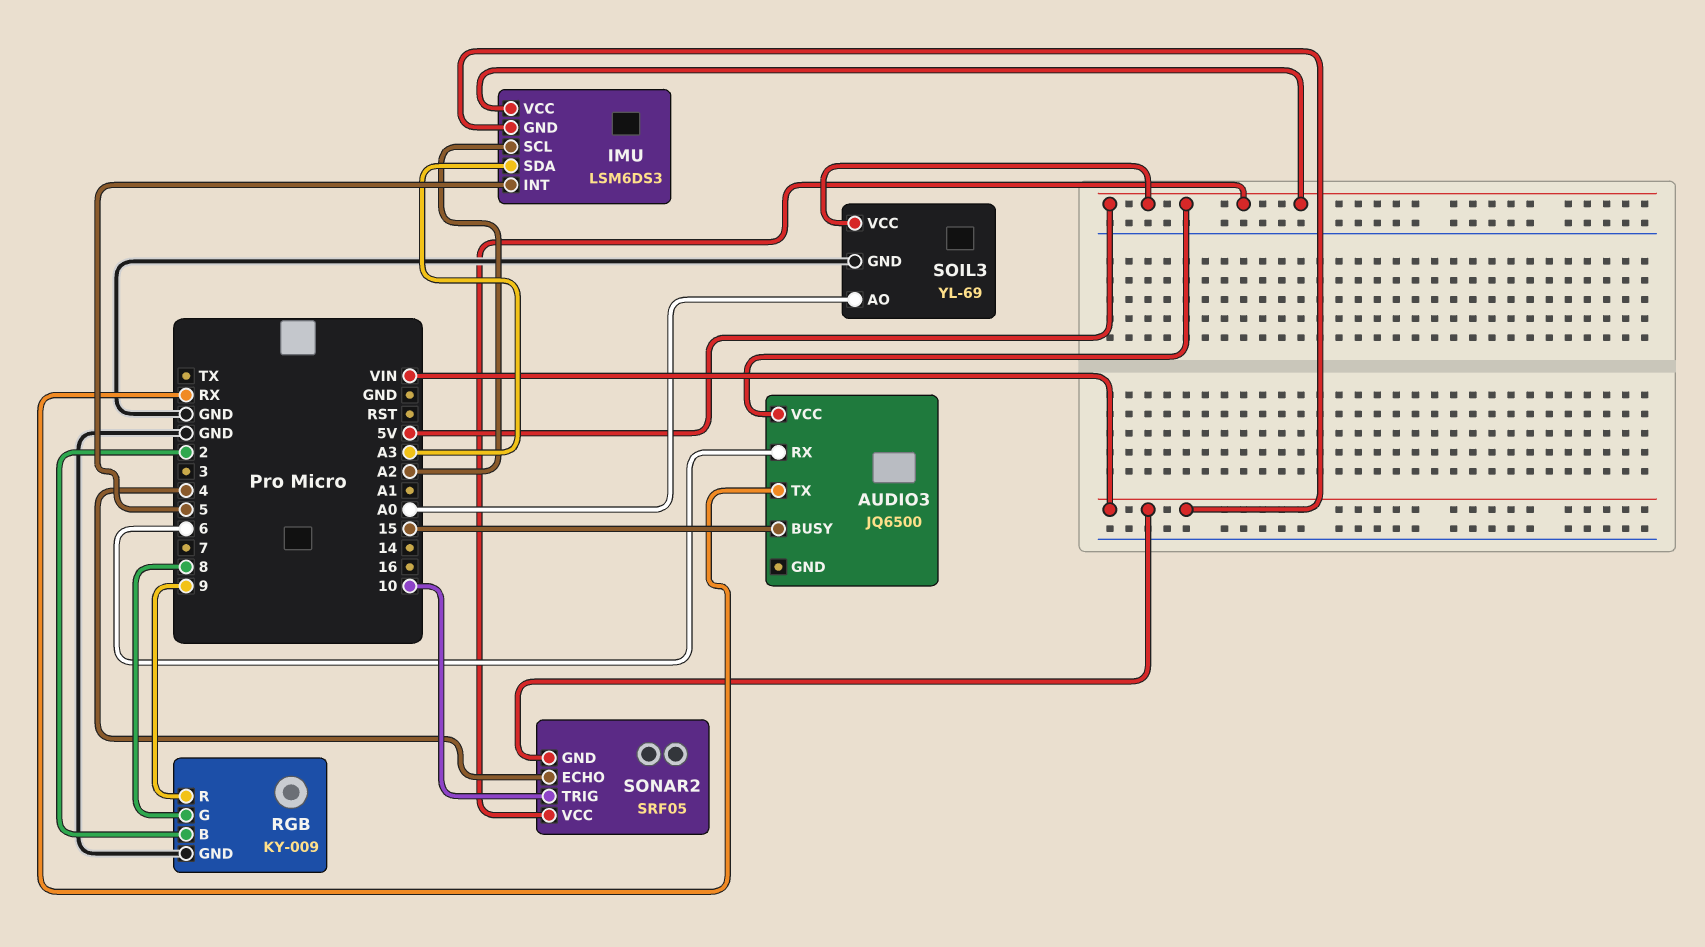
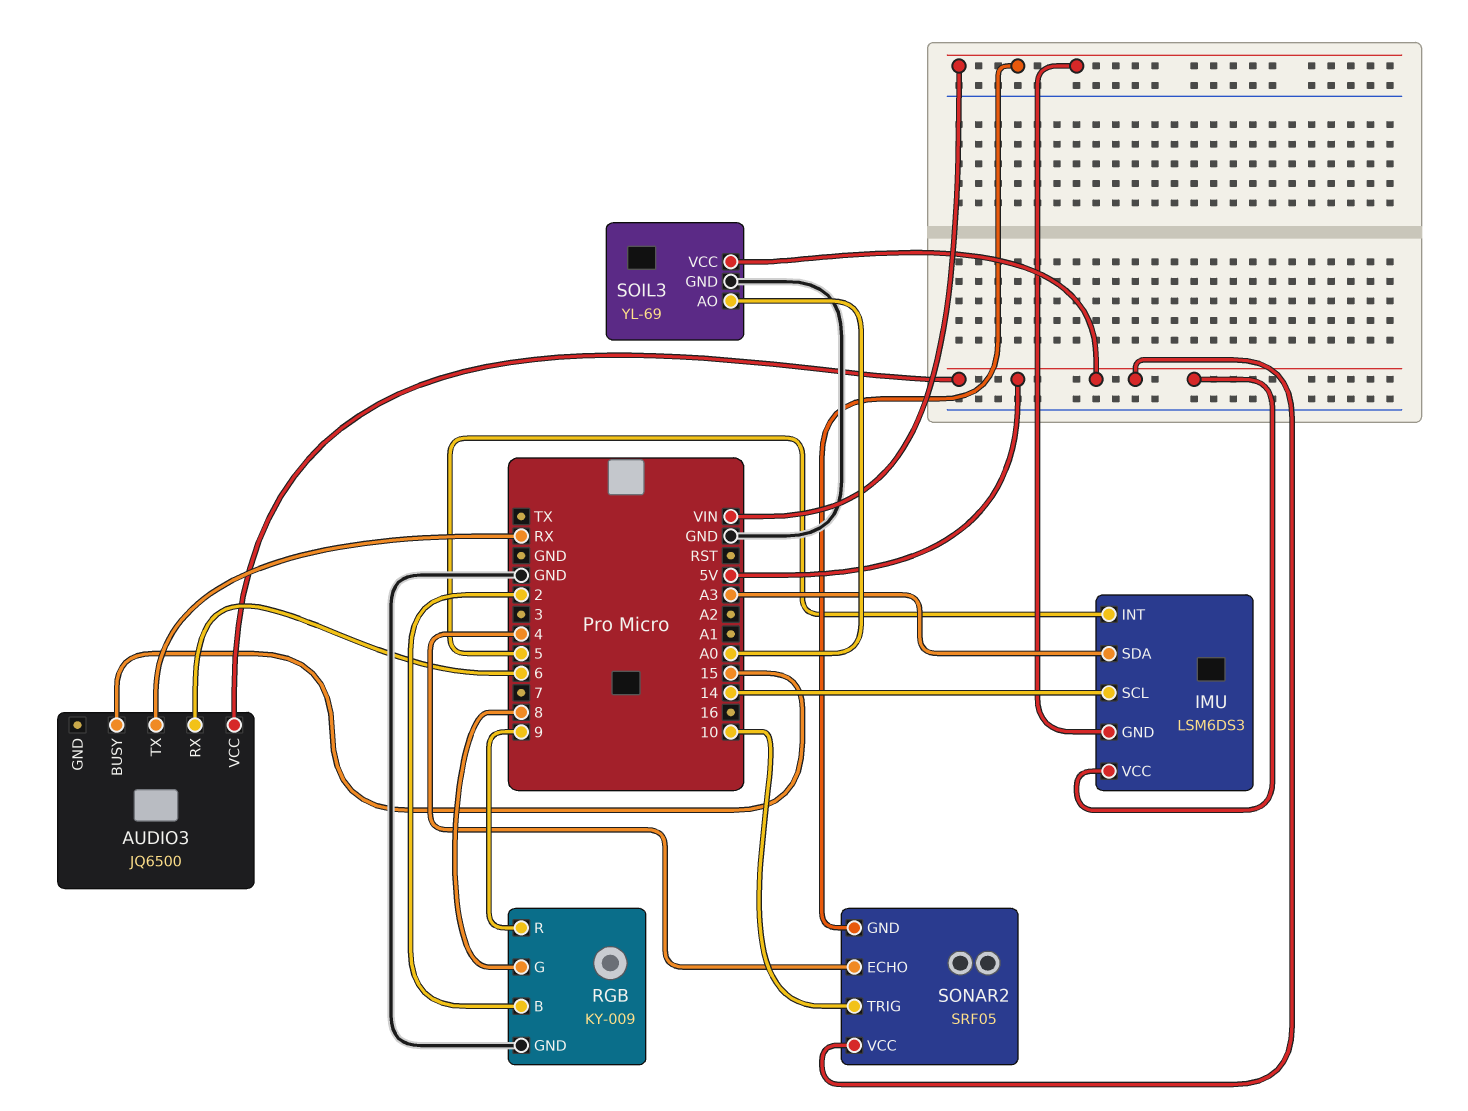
IMU pin SCL: A2 -> 14

